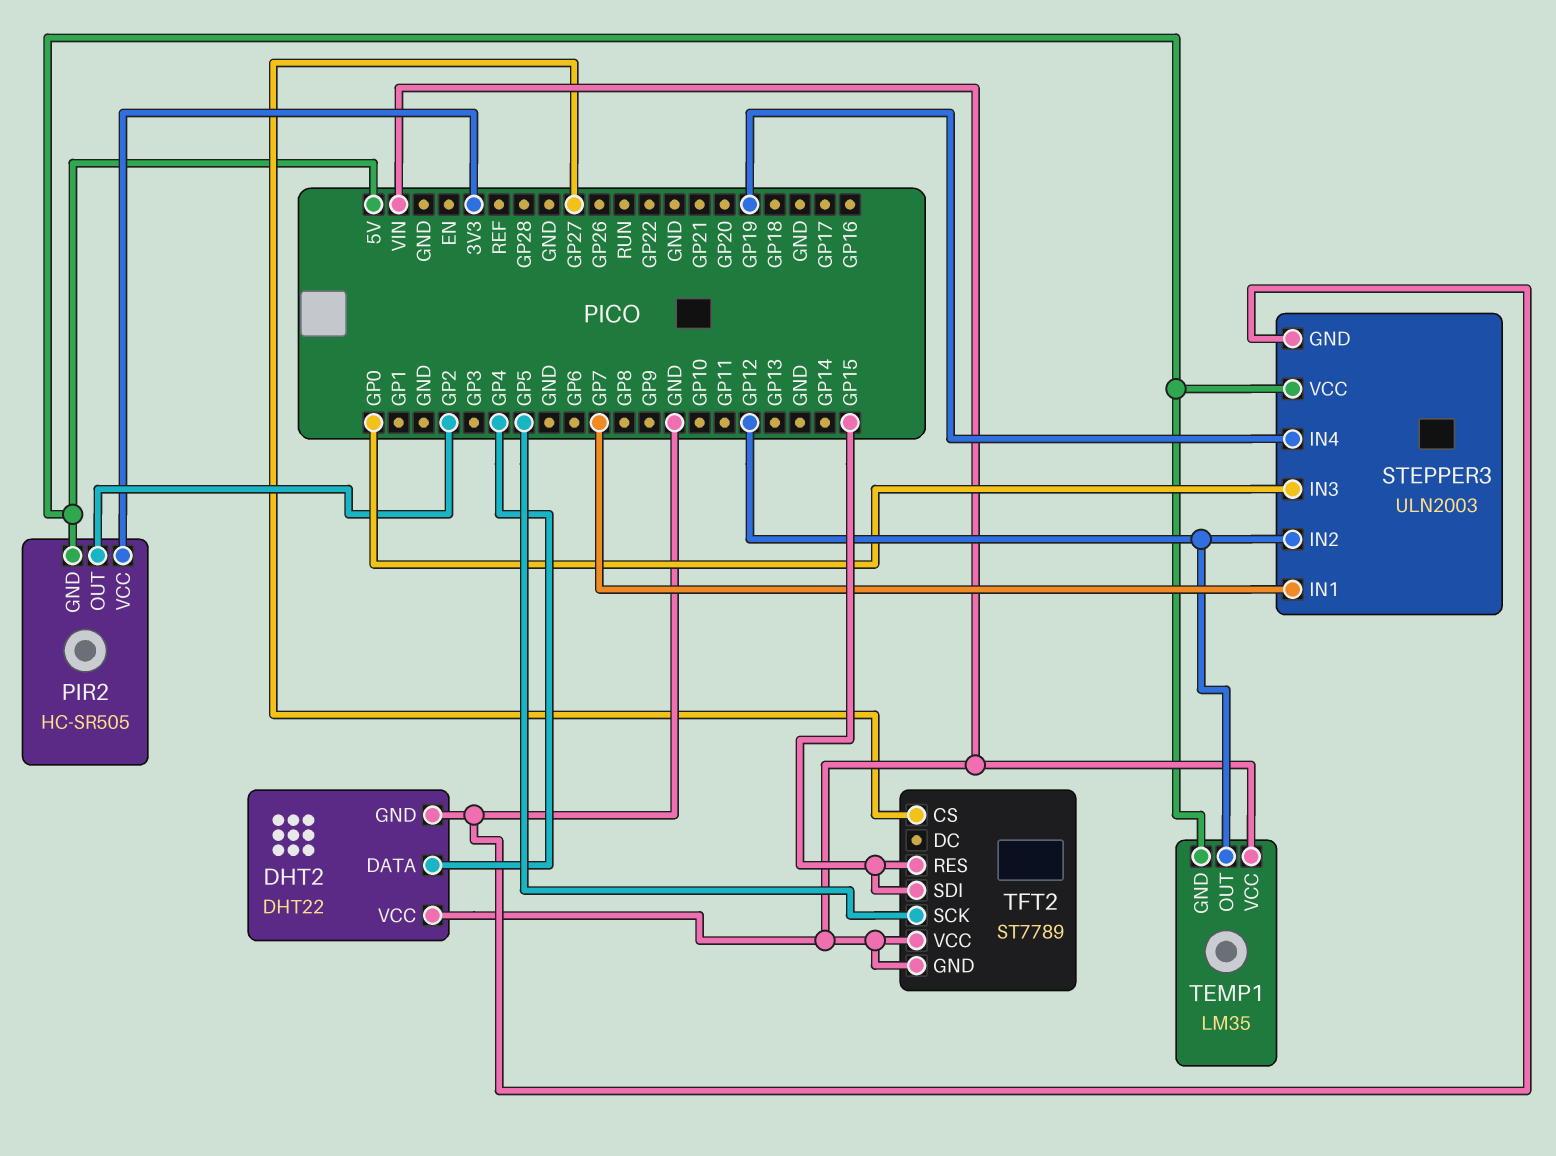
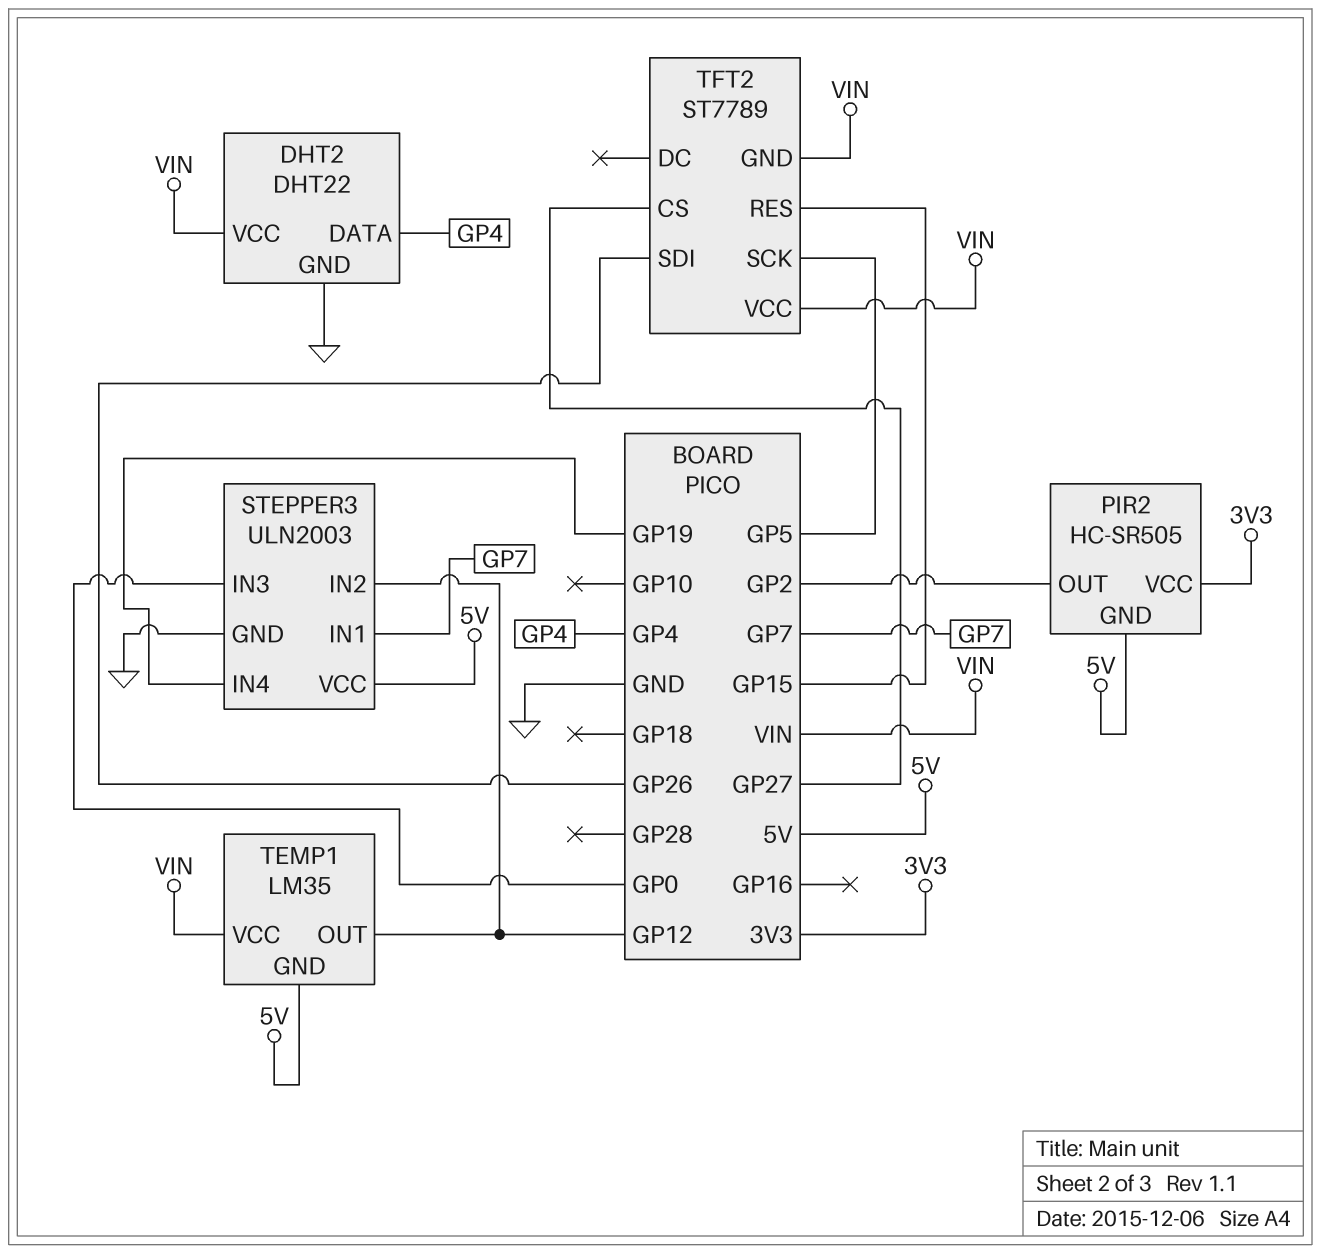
TFT2 pin SDI: GP15 -> GP26

